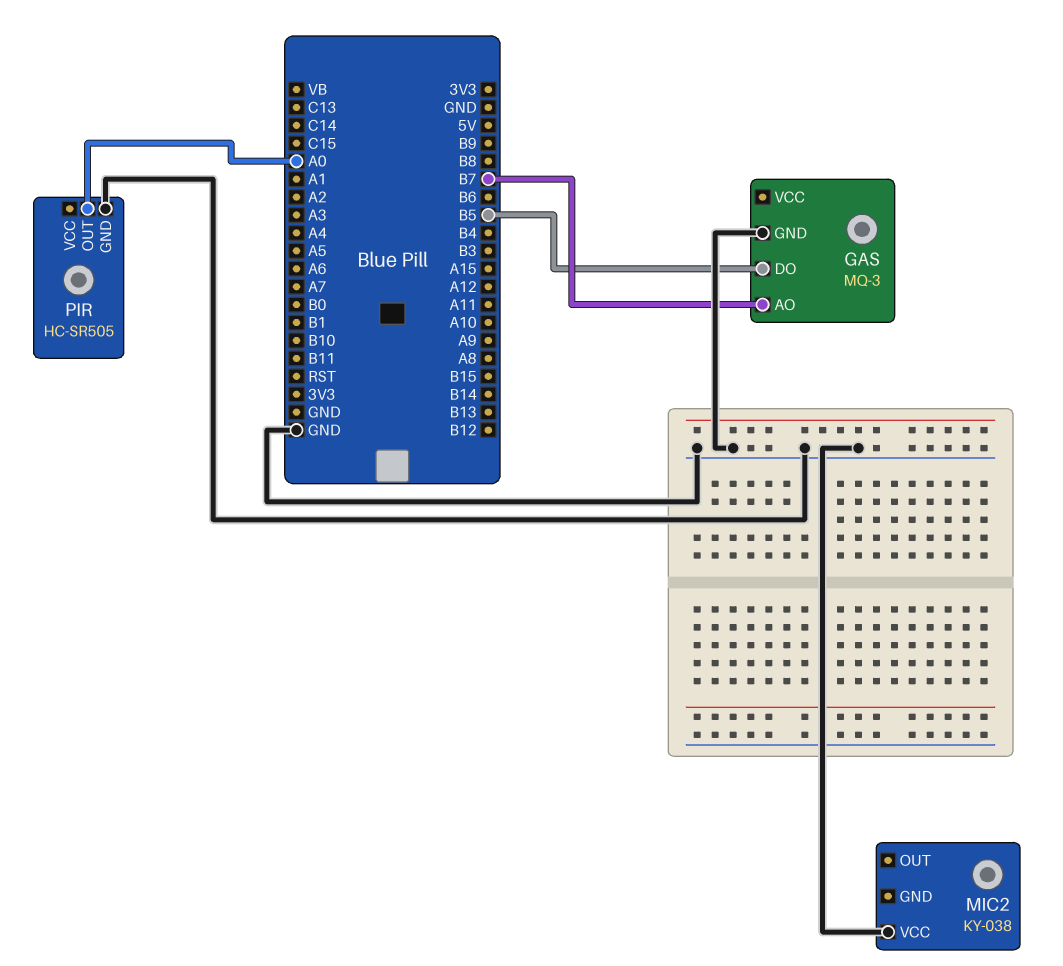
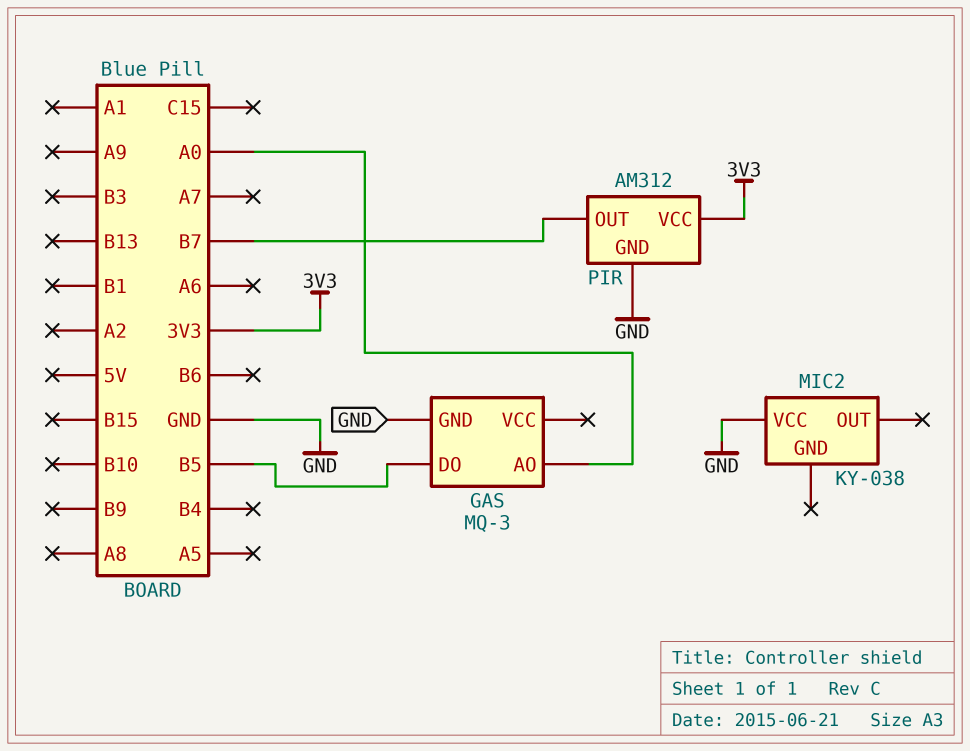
GAS pin AO: B7 -> A0
PIR: HC-SR505 -> AM312
PIR pin OUT: A0 -> B7
PIR pin VCC: none -> 3V3

